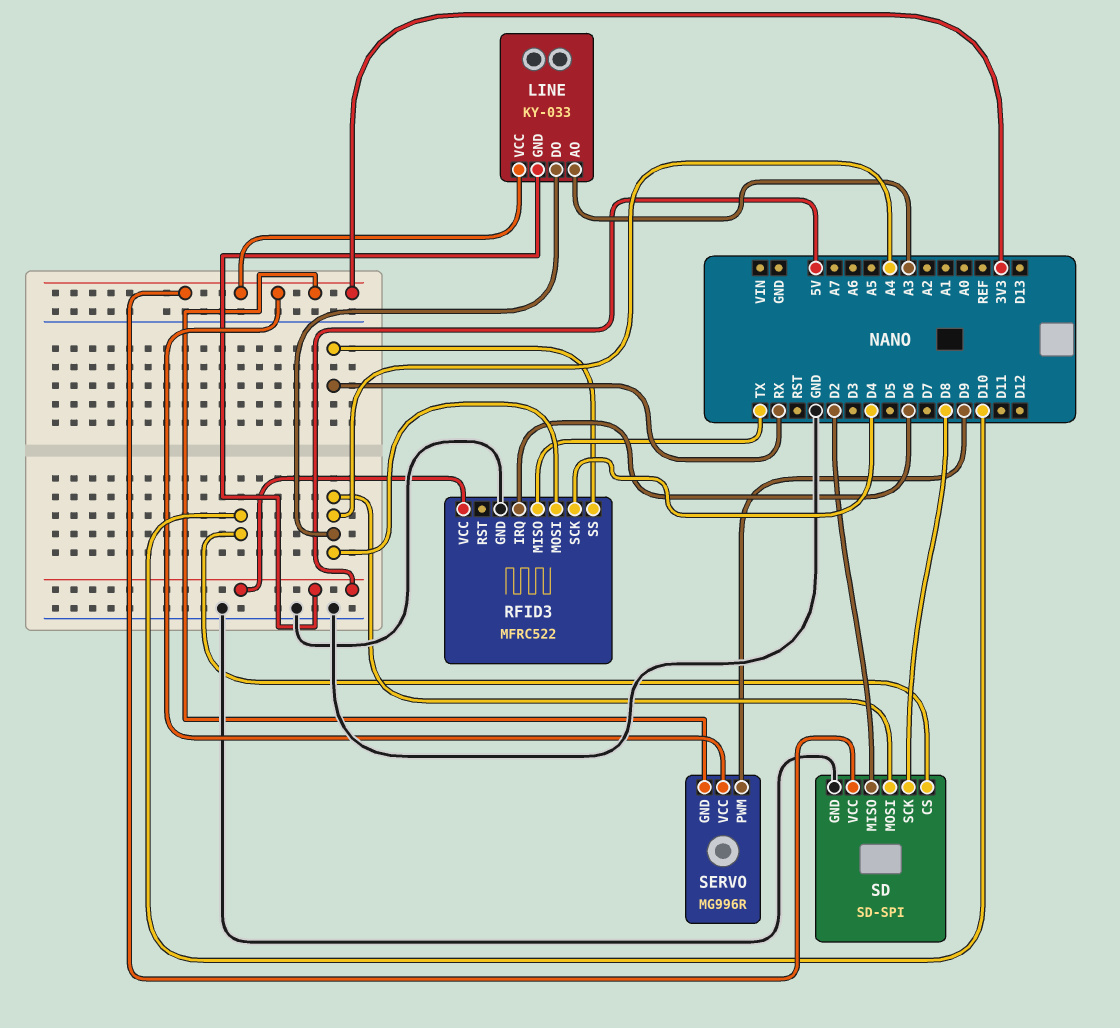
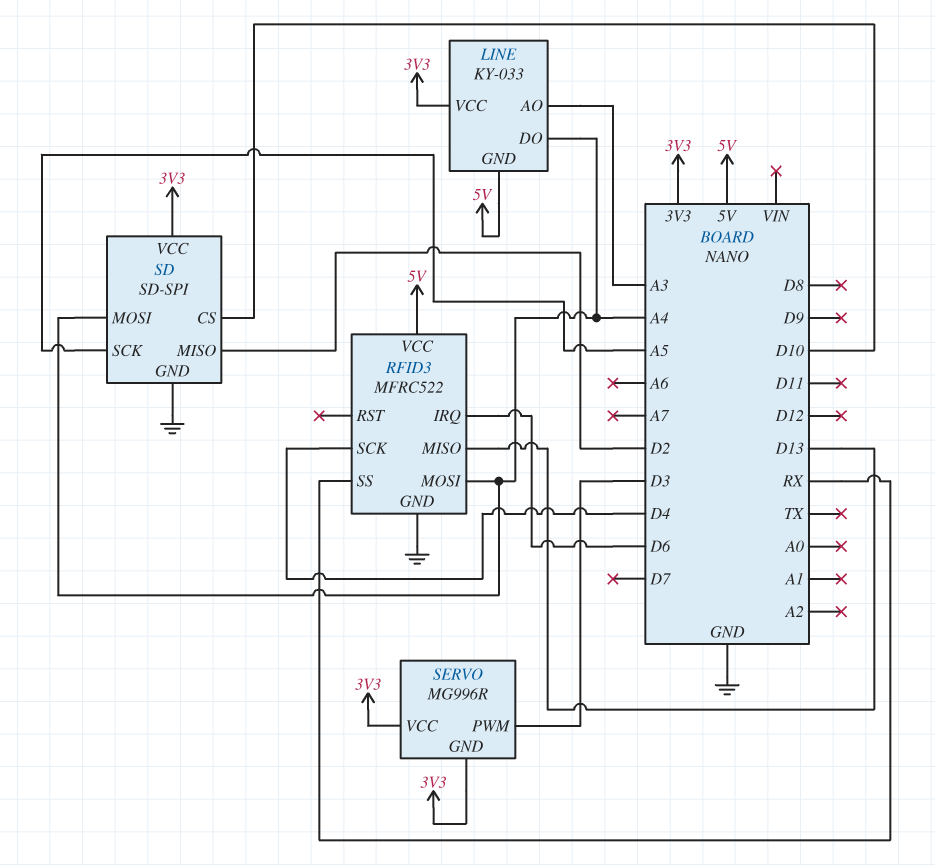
RFID3 pin MISO: TX -> D13
SD pin SCK: D8 -> A5
SERVO pin PWM: D9 -> D3

